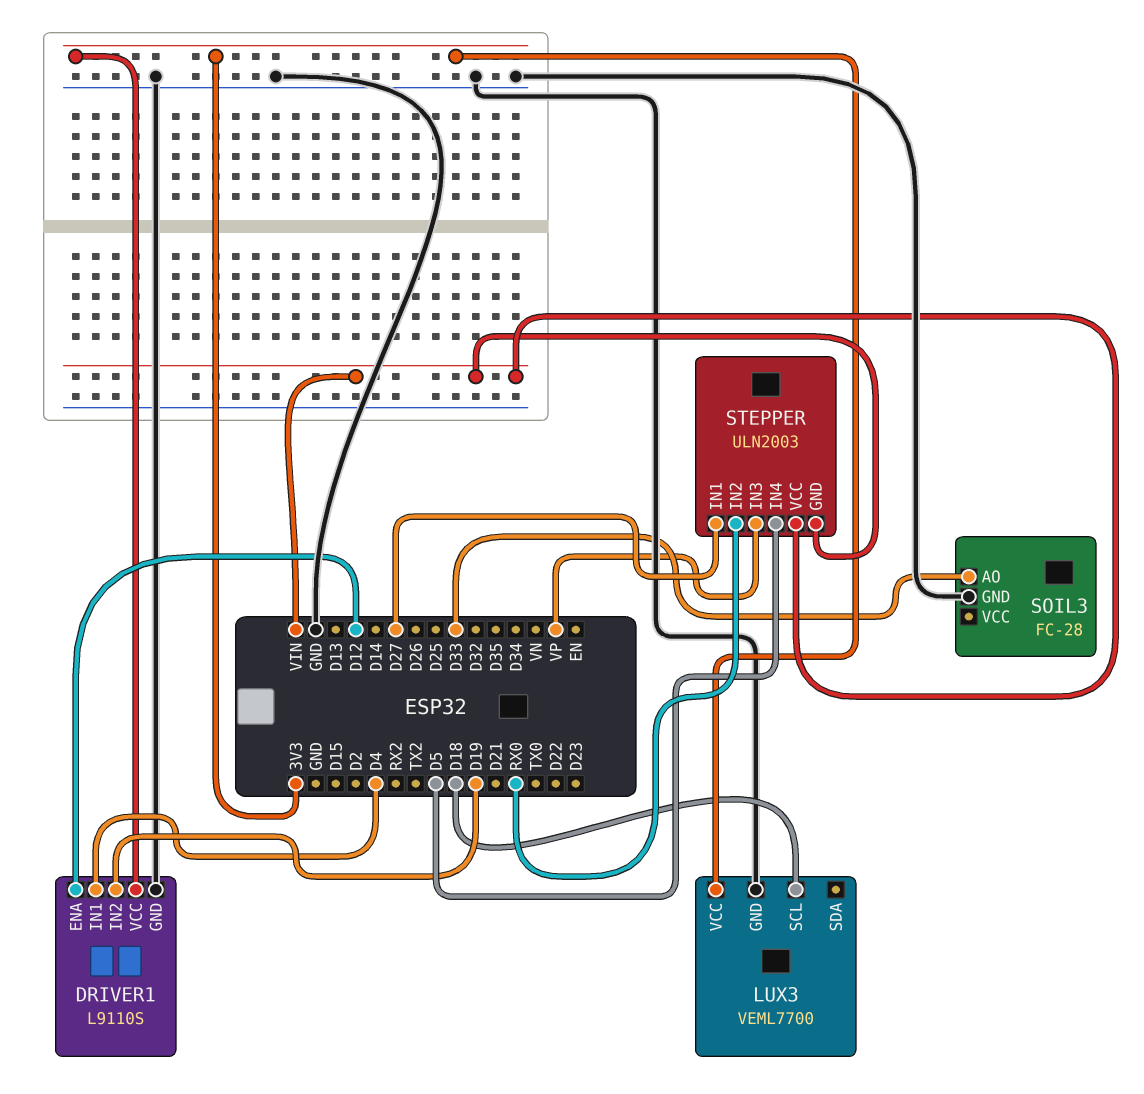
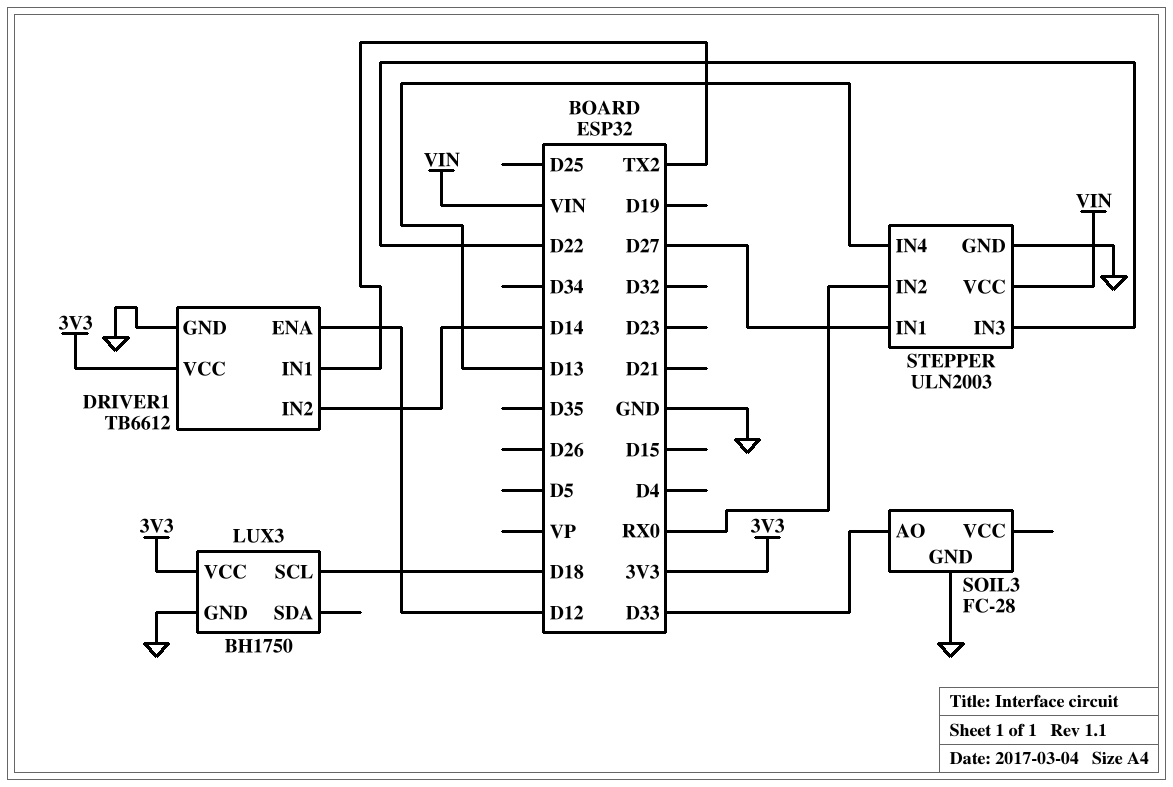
DRIVER1: L9110S -> TB6612
DRIVER1 pin IN1: D4 -> TX2
DRIVER1 pin IN2: D19 -> D14
LUX3: VEML7700 -> BH1750
STEPPER pin GND: VIN -> GND
STEPPER pin IN3: VP -> D22
STEPPER pin IN4: D5 -> D13

